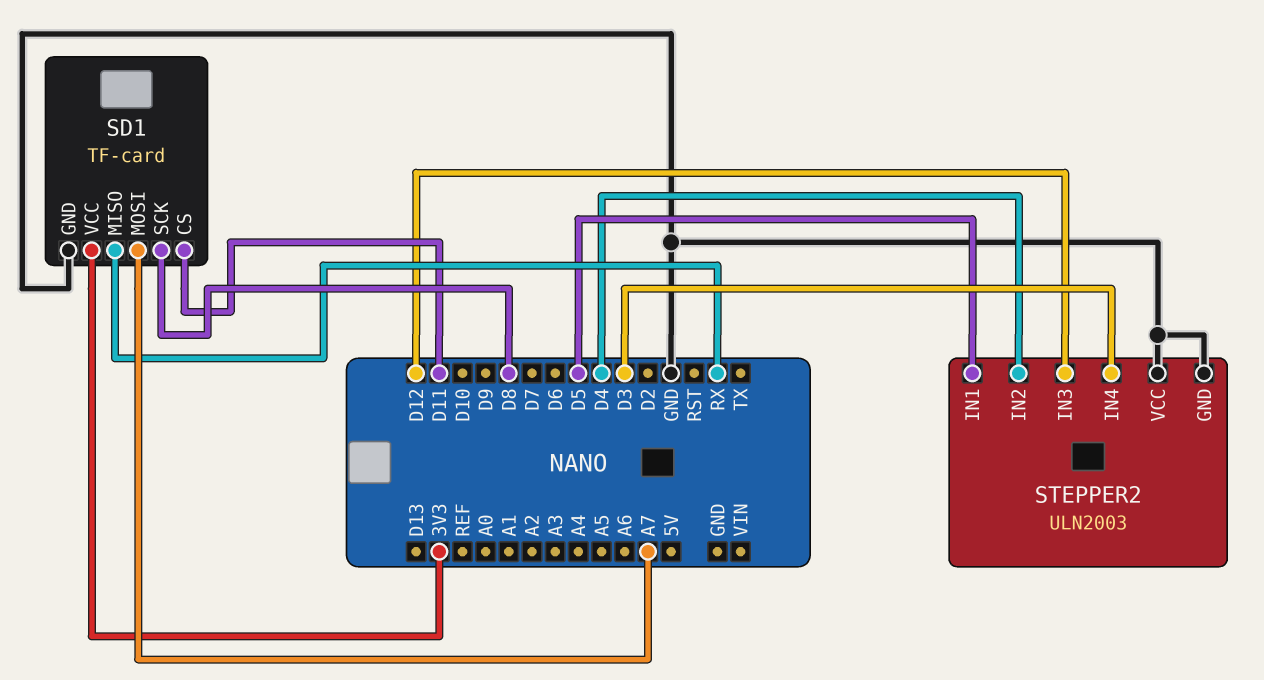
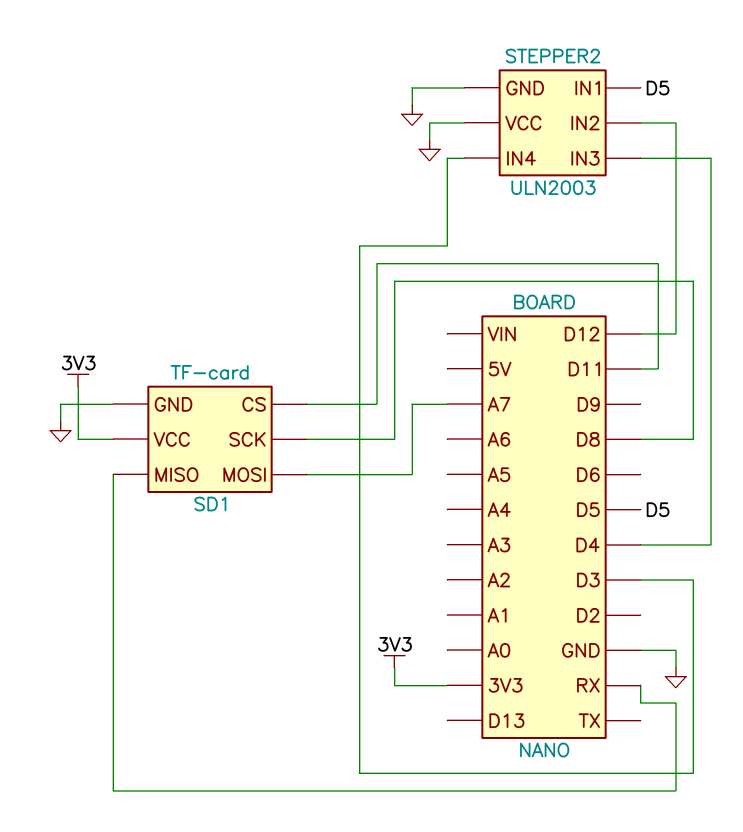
STEPPER2 pin IN2: D4 -> D12
STEPPER2 pin IN3: D12 -> D4

